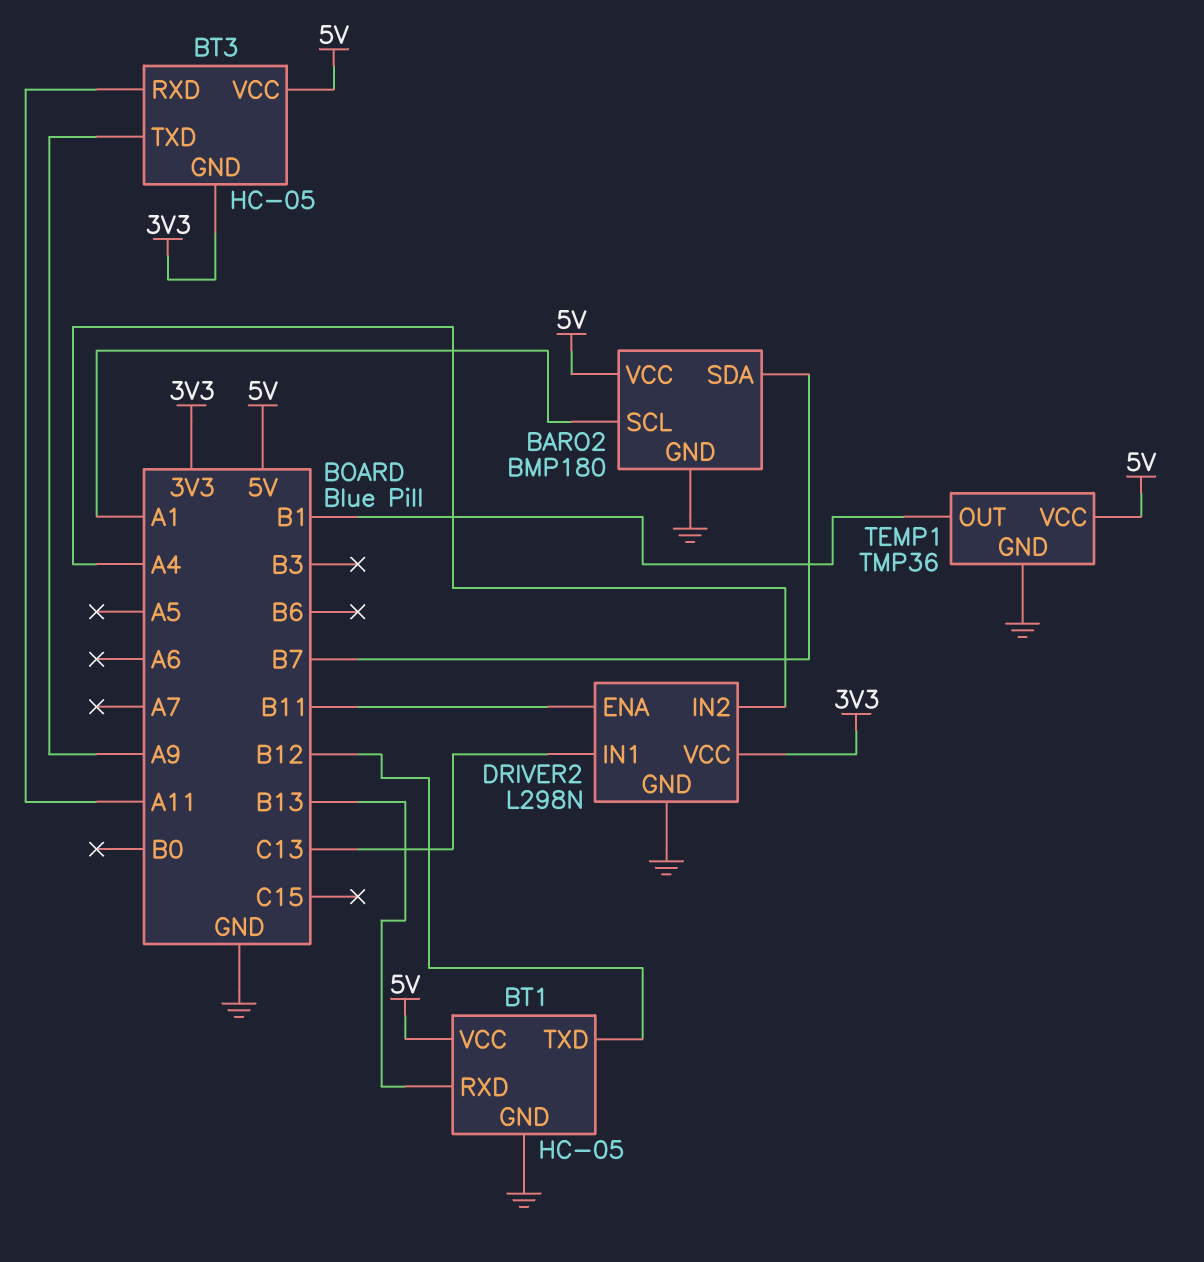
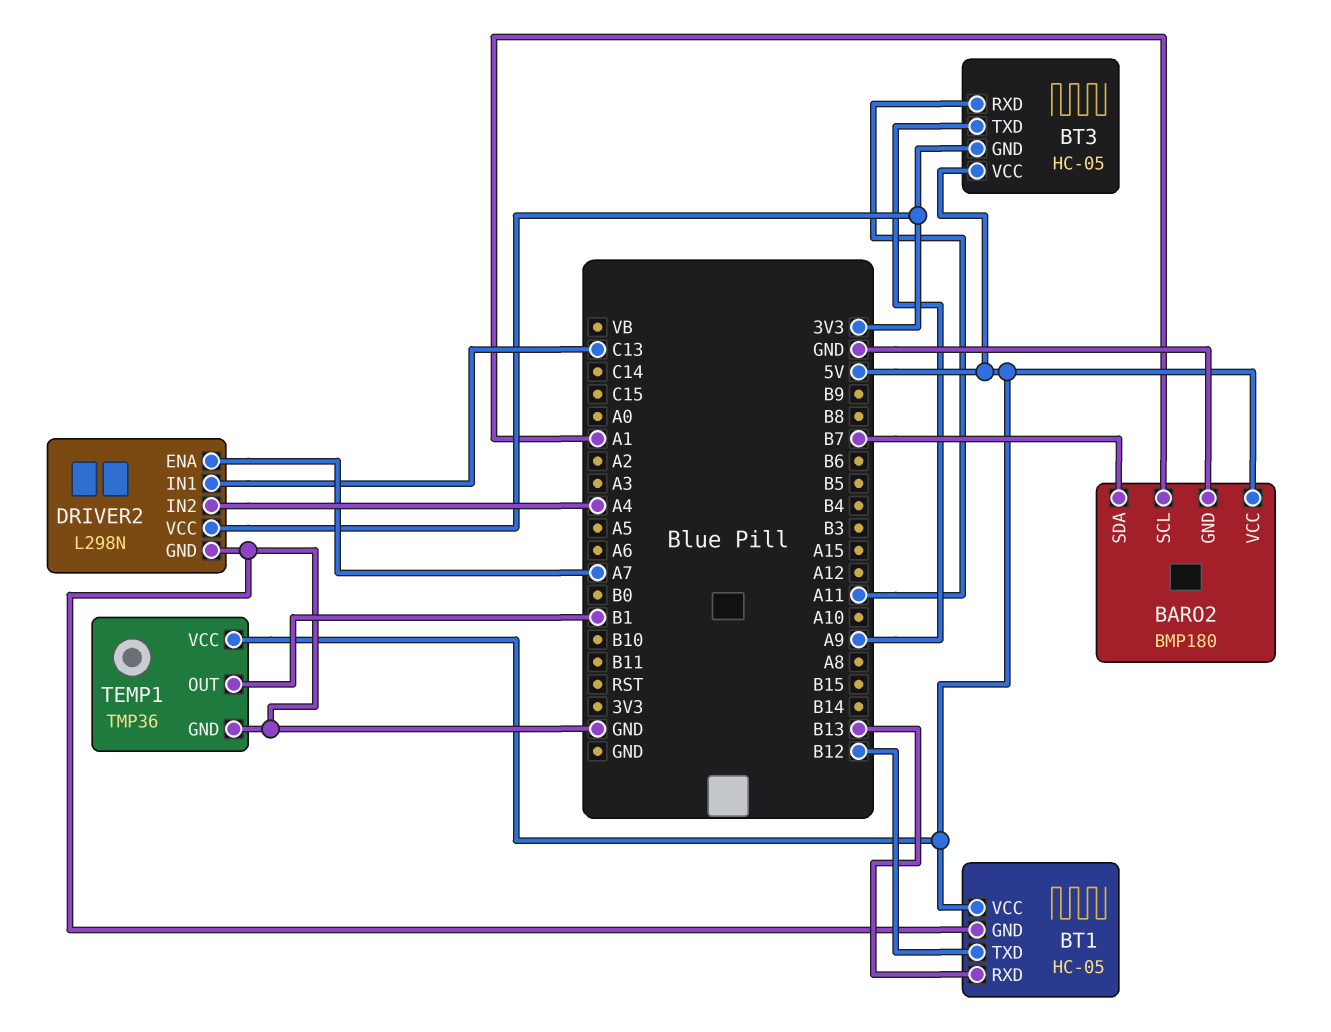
DRIVER2 pin ENA: B11 -> A7

